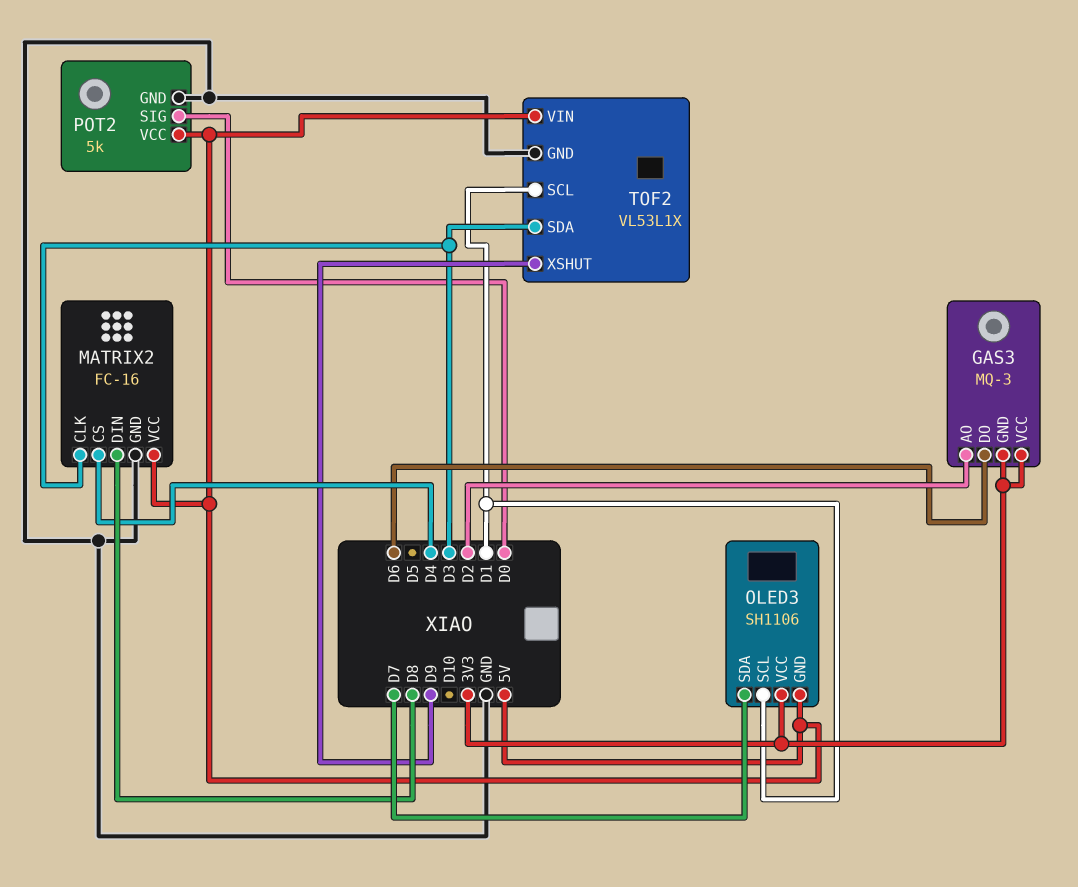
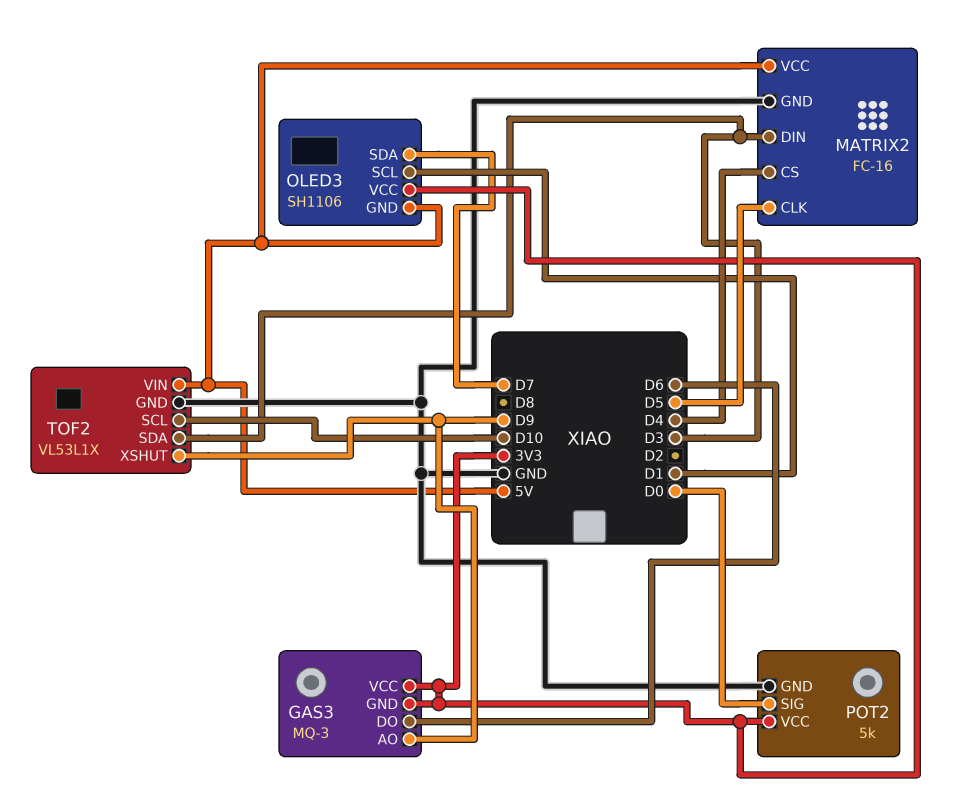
GAS3 pin AO: D2 -> D9
MATRIX2 pin CLK: D3 -> D5
MATRIX2 pin DIN: D8 -> D3
POT2 pin VCC: 5V -> 3V3
TOF2 pin SCL: D1 -> D10

